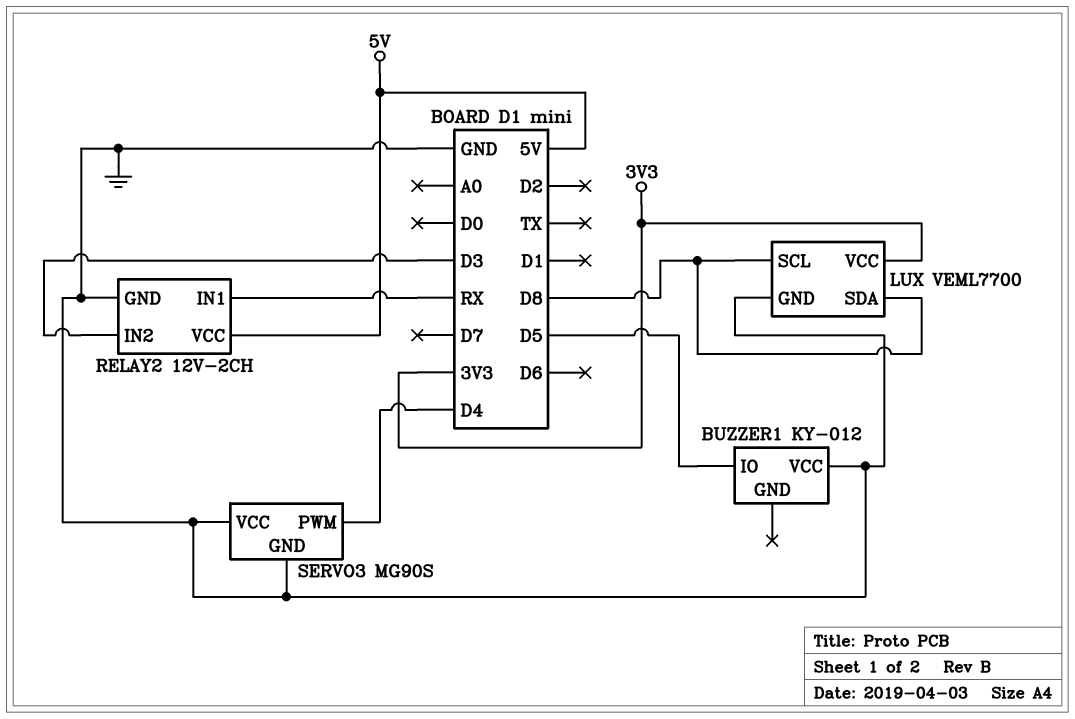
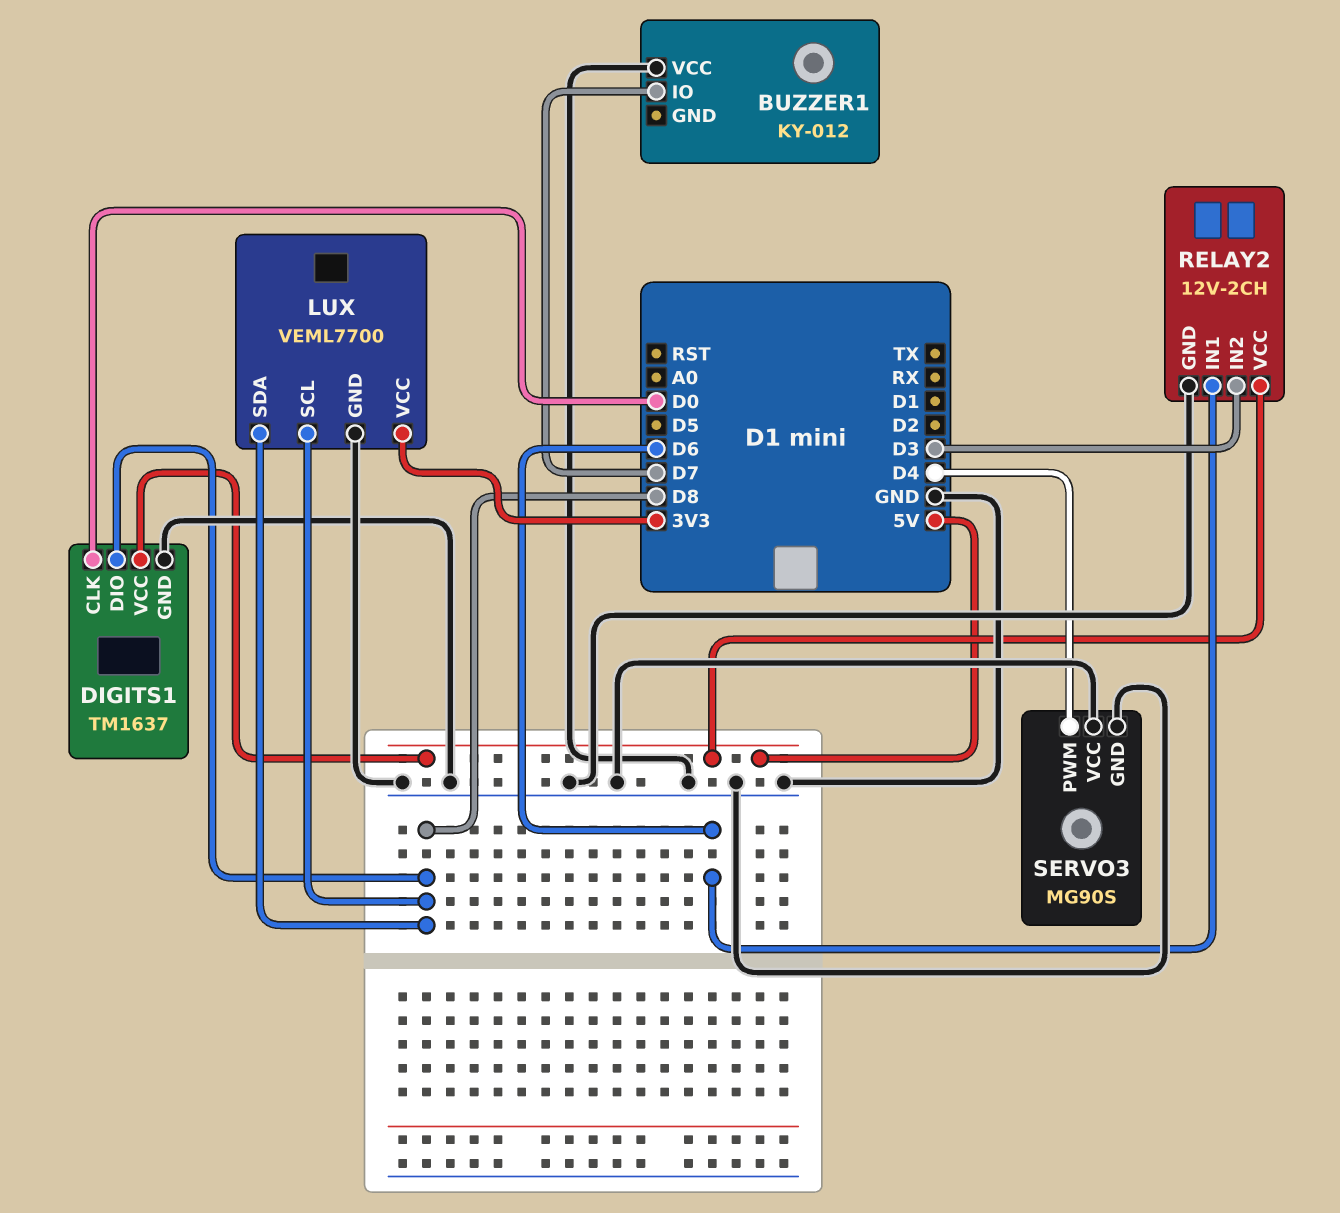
BUZZER1 pin IO: D5 -> D7
DIGITS1: none -> TM1637
DIGITS1 pin CLK: none -> D0
DIGITS1 pin DIO: none -> D8
DIGITS1 pin GND: none -> GND
DIGITS1 pin VCC: none -> 5V
RELAY2 pin IN1: RX -> D6

